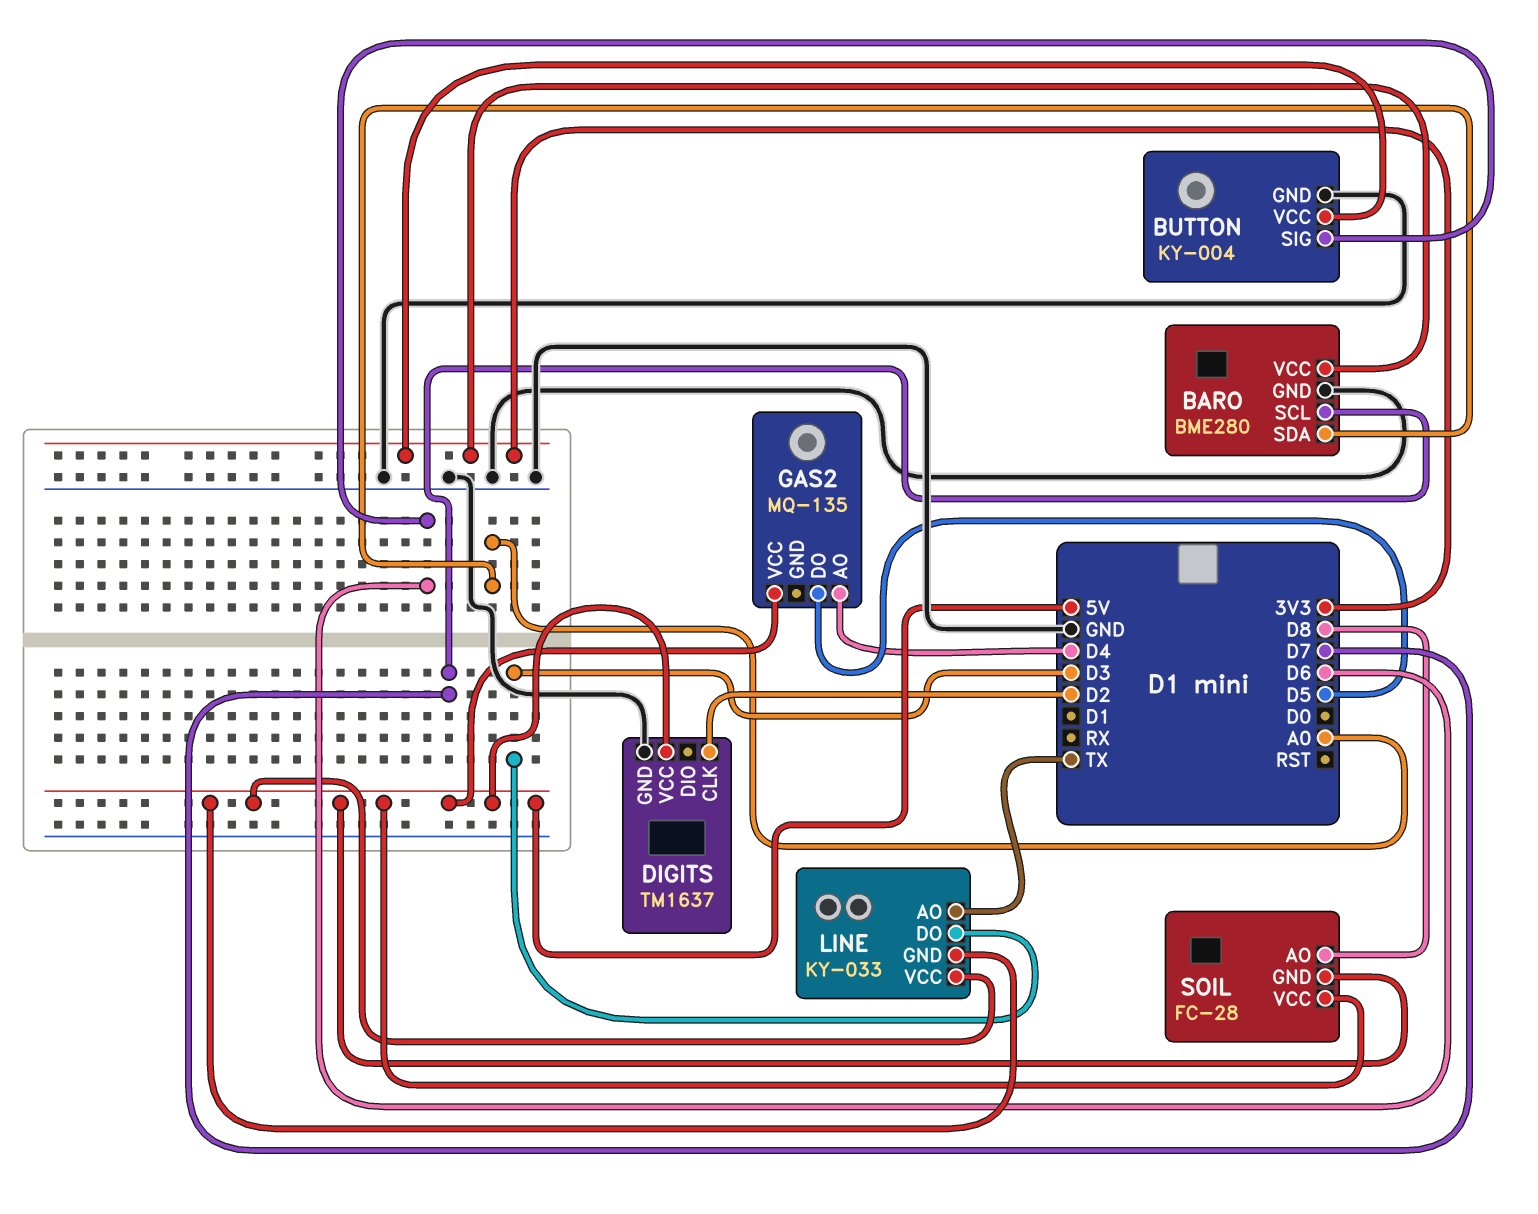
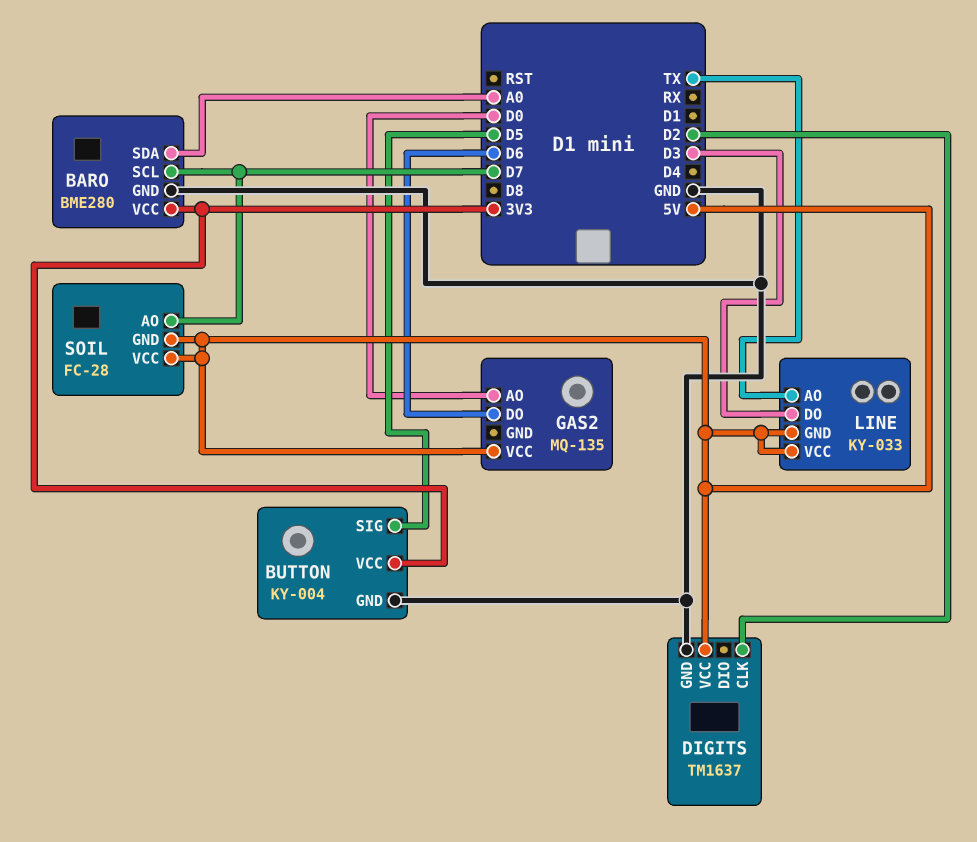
BUTTON pin SIG: D6 -> D5
GAS2 pin AO: D4 -> D0
GAS2 pin DO: D5 -> D6
SOIL pin AO: D8 -> D7

